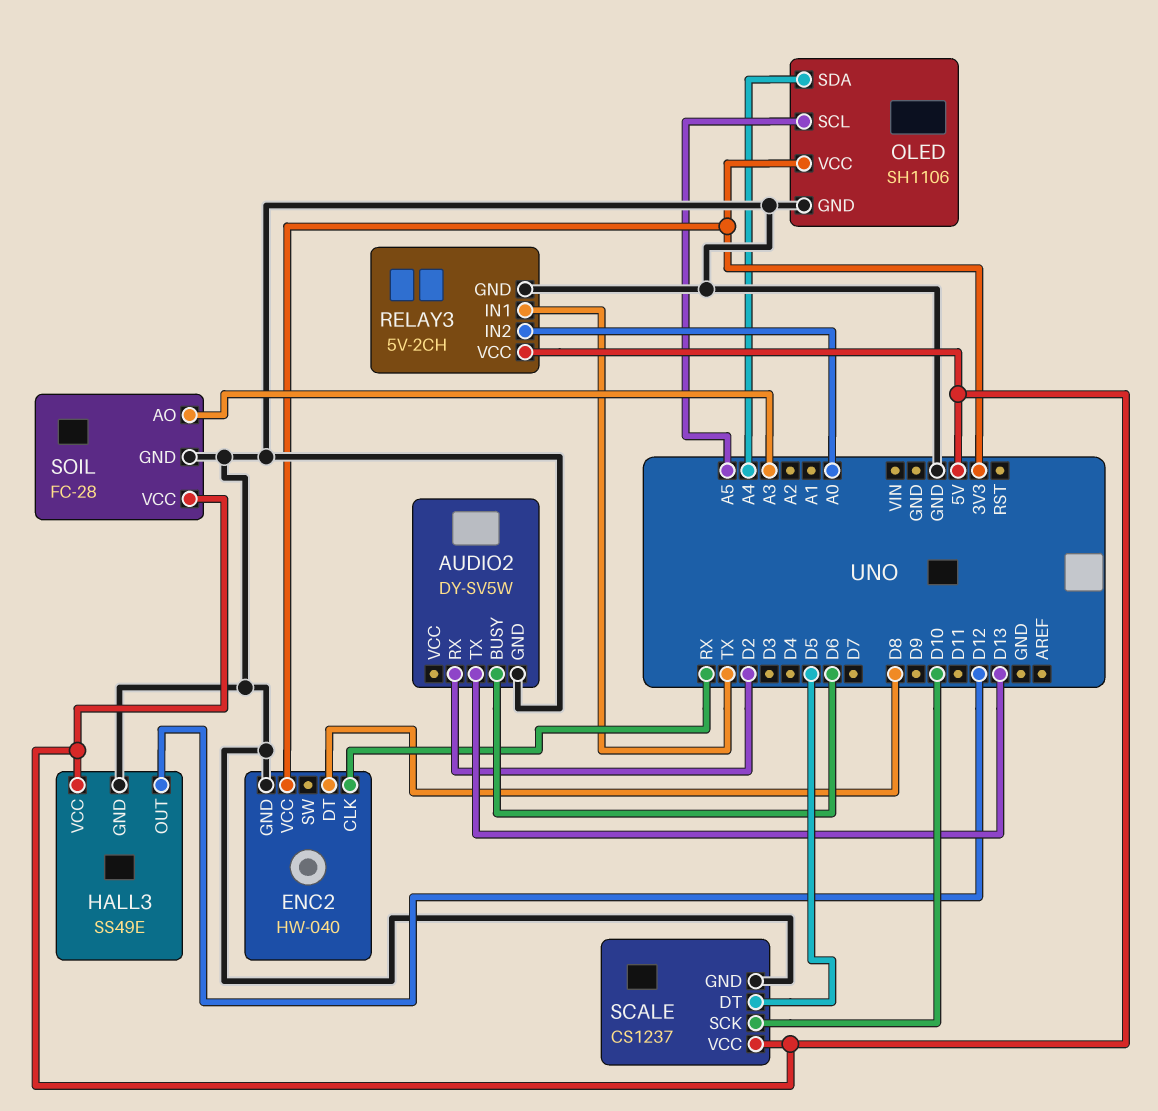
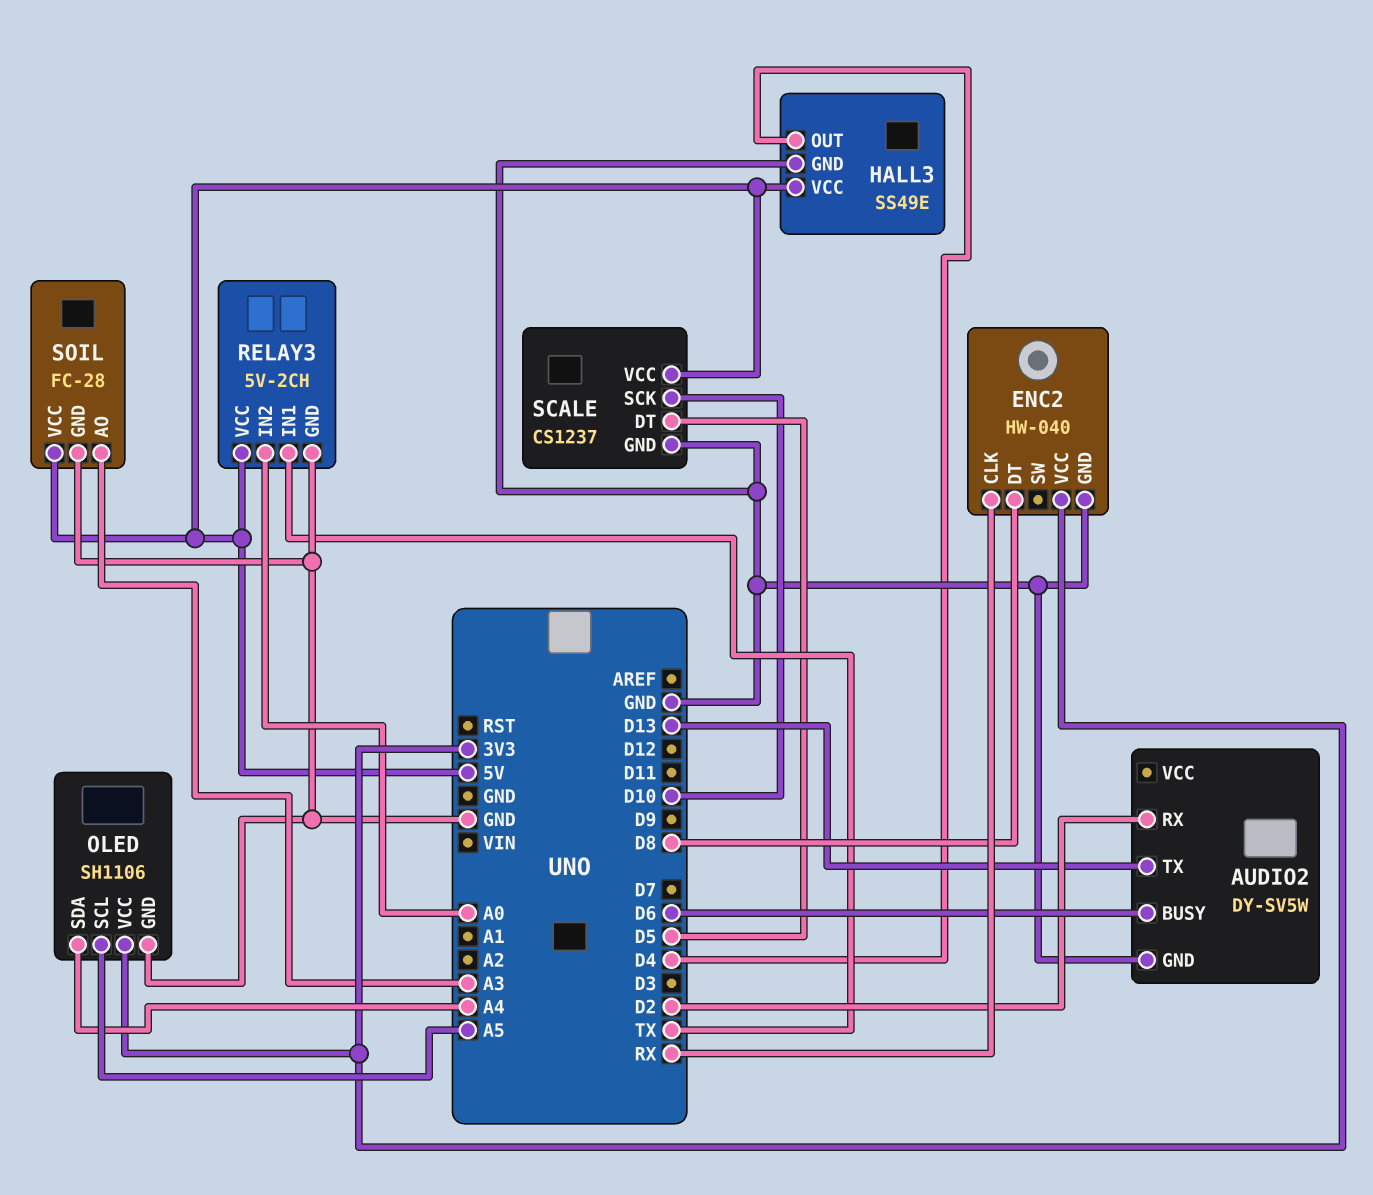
HALL3 pin OUT: D12 -> D4

